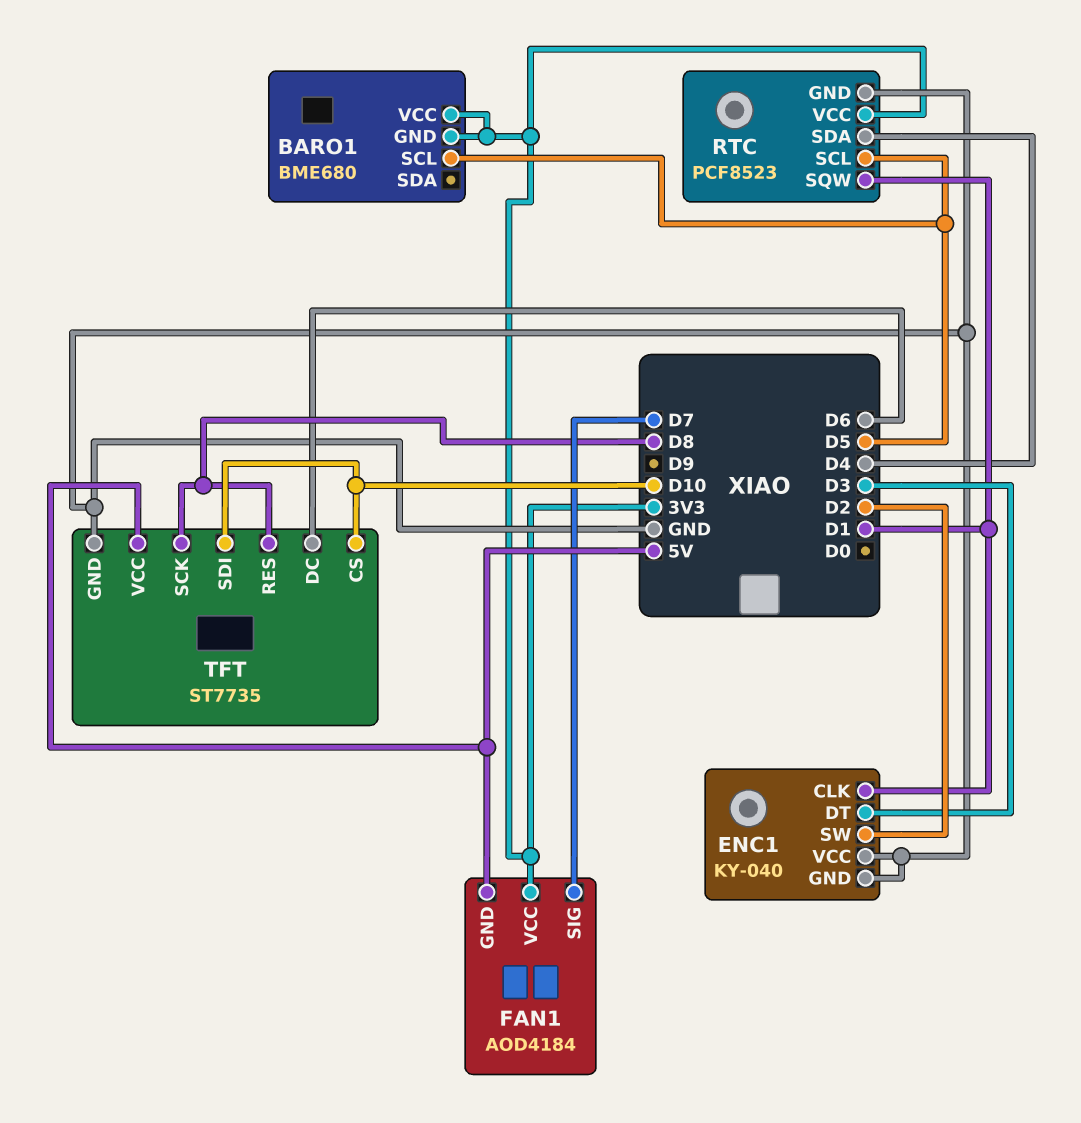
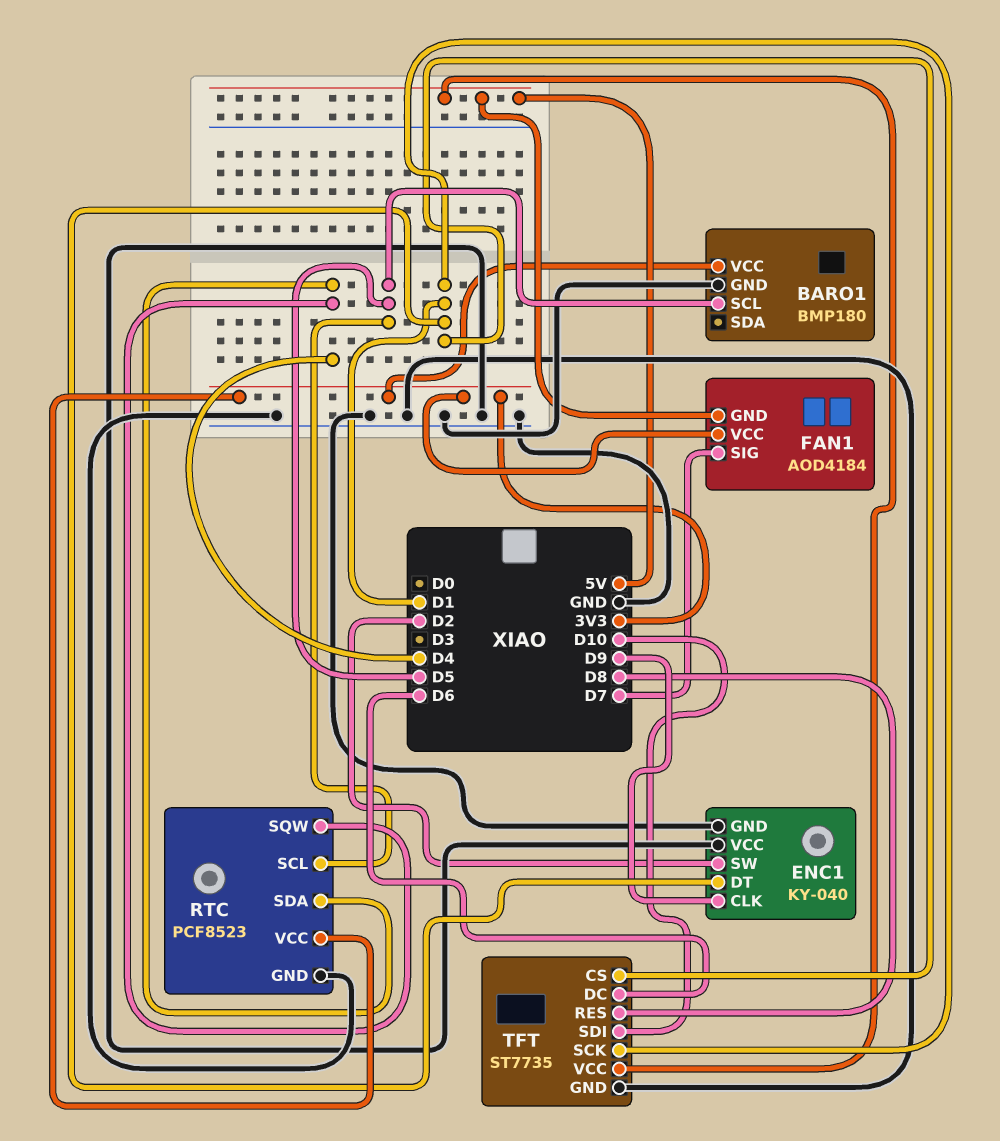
BARO1: BME680 -> BMP180
BARO1 pin GND: 3V3 -> GND
ENC1 pin CLK: D1 -> D9
ENC1 pin DT: D3 -> D1
RTC pin SQW: D1 -> D4
TFT pin CS: D10 -> D1
TFT pin SCK: D8 -> D1

